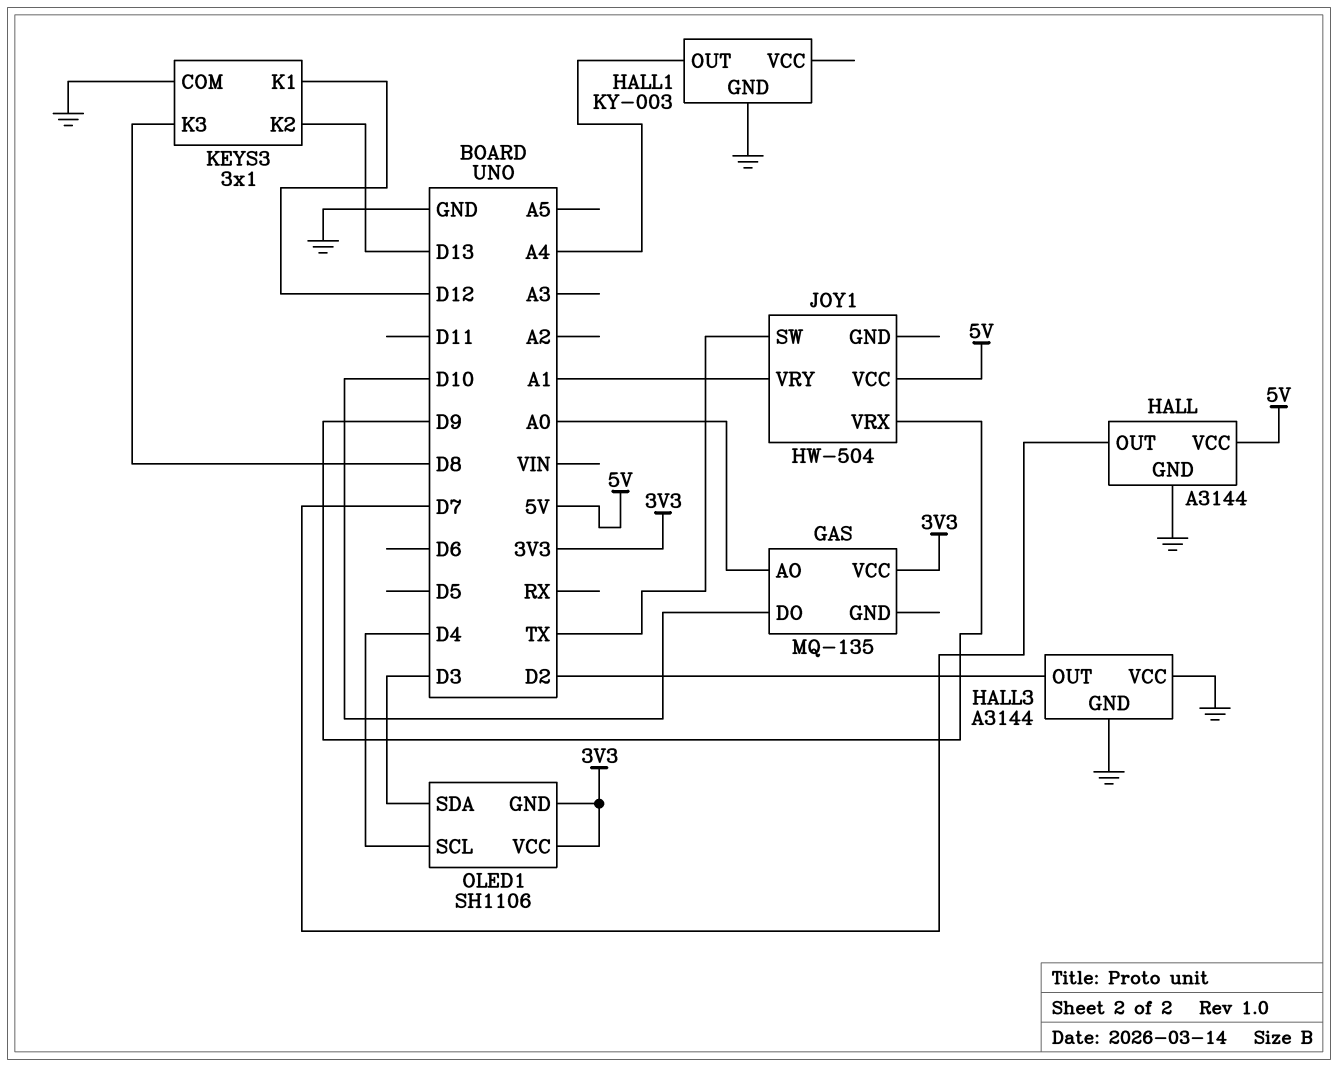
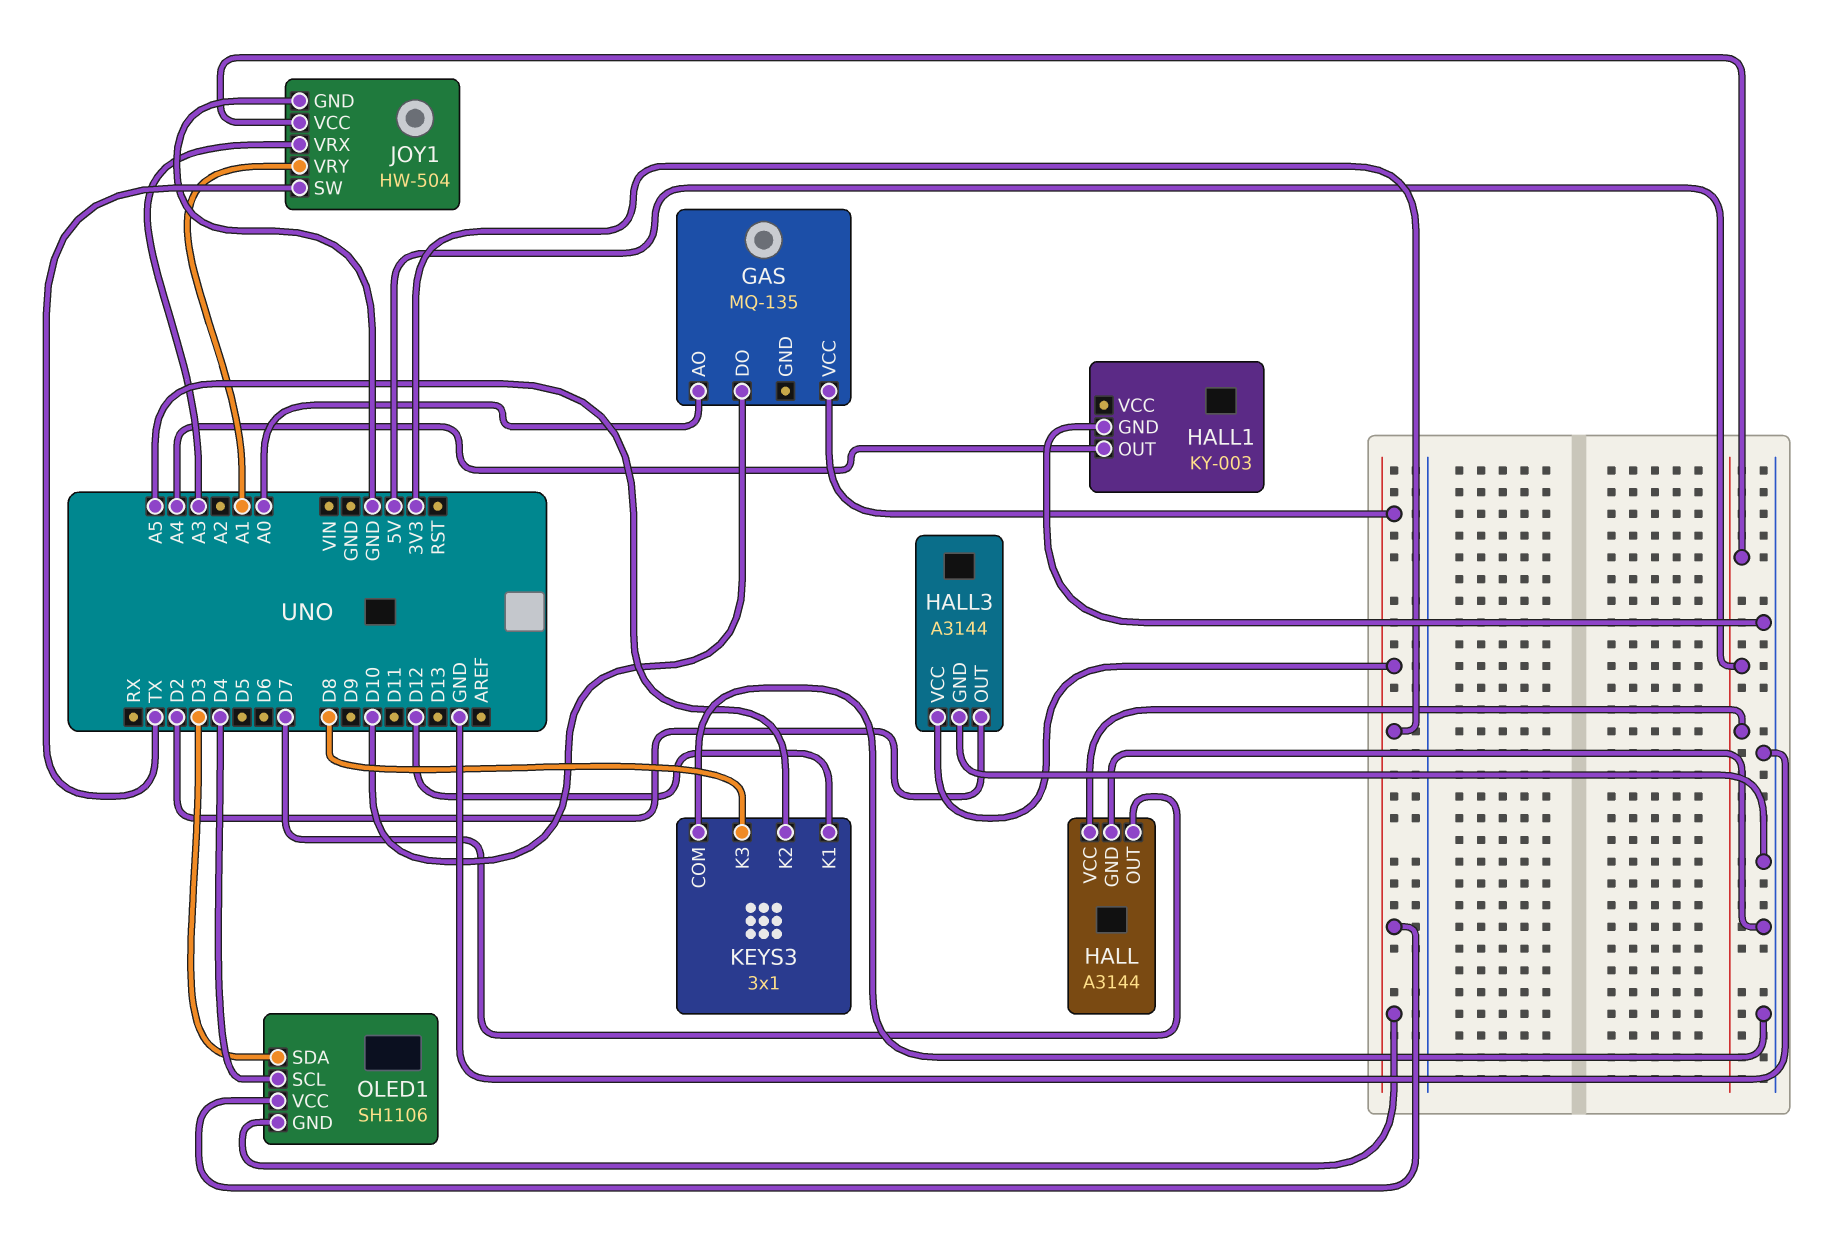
HALL3 pin VCC: GND -> 3V3
JOY1 pin GND: none -> GND
JOY1 pin VRX: D9 -> A3
KEYS3 pin K2: D13 -> A5

